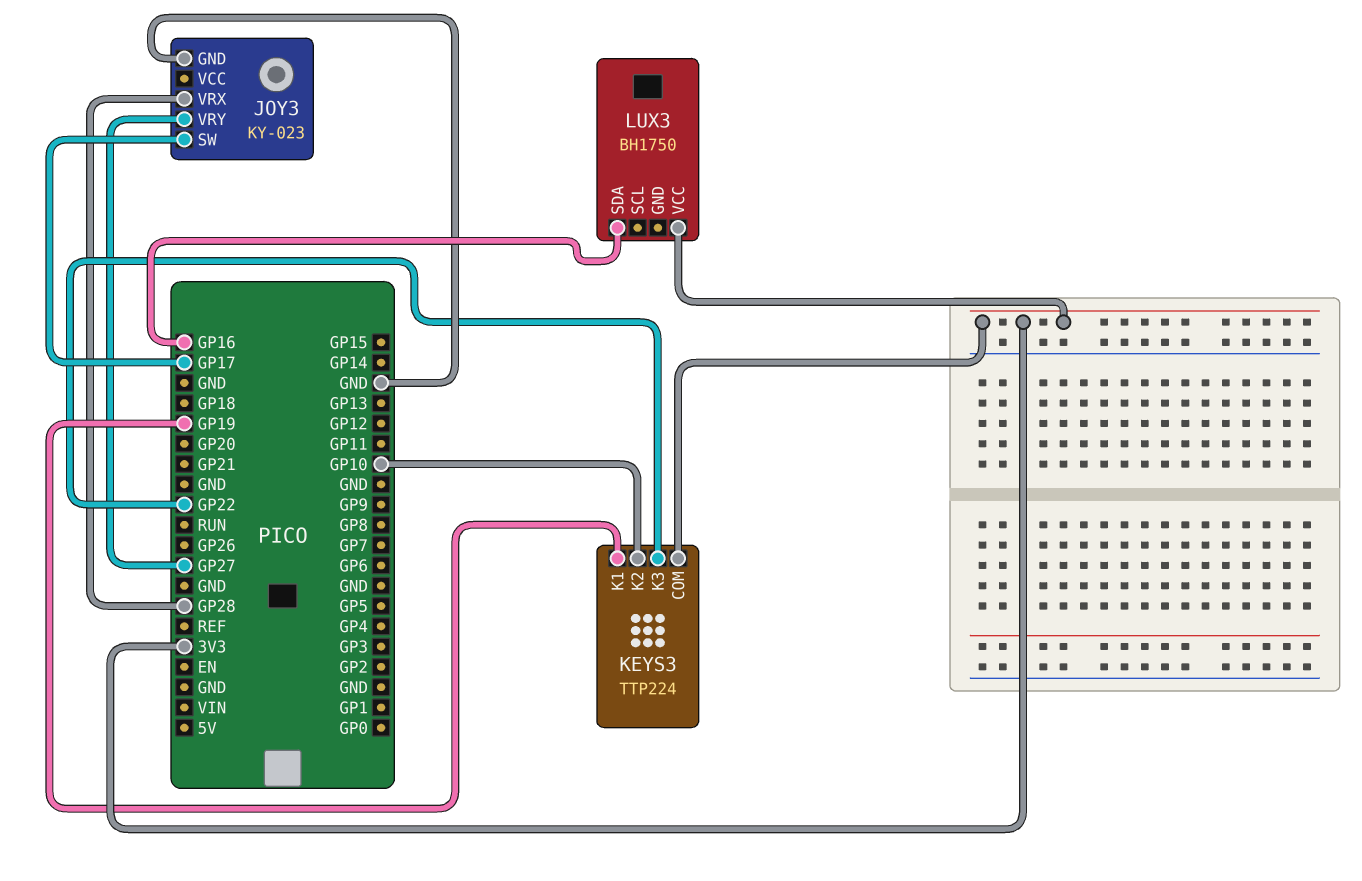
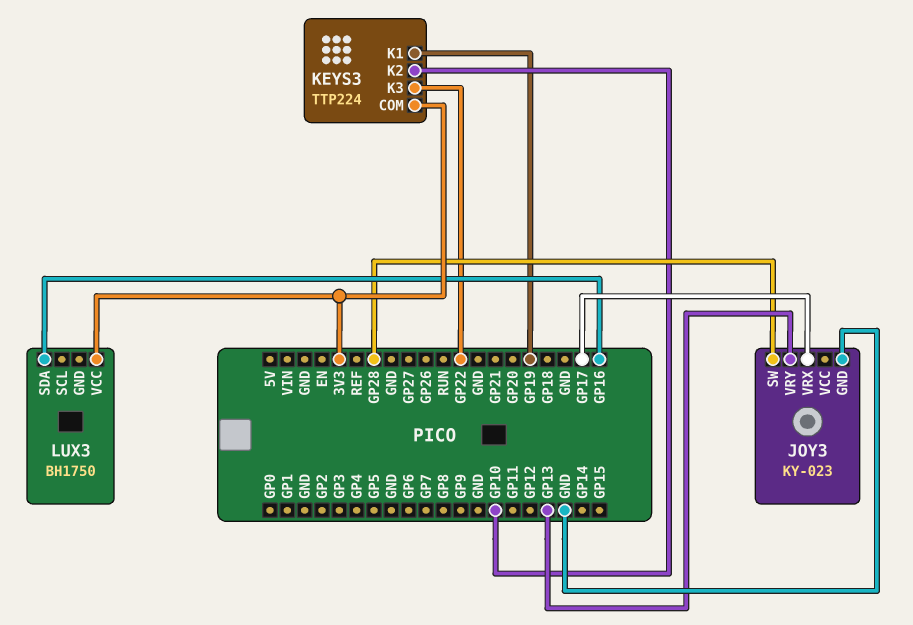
JOY3 pin SW: GP17 -> GP28
JOY3 pin VRX: GP28 -> GP17
JOY3 pin VRY: GP27 -> GP13

